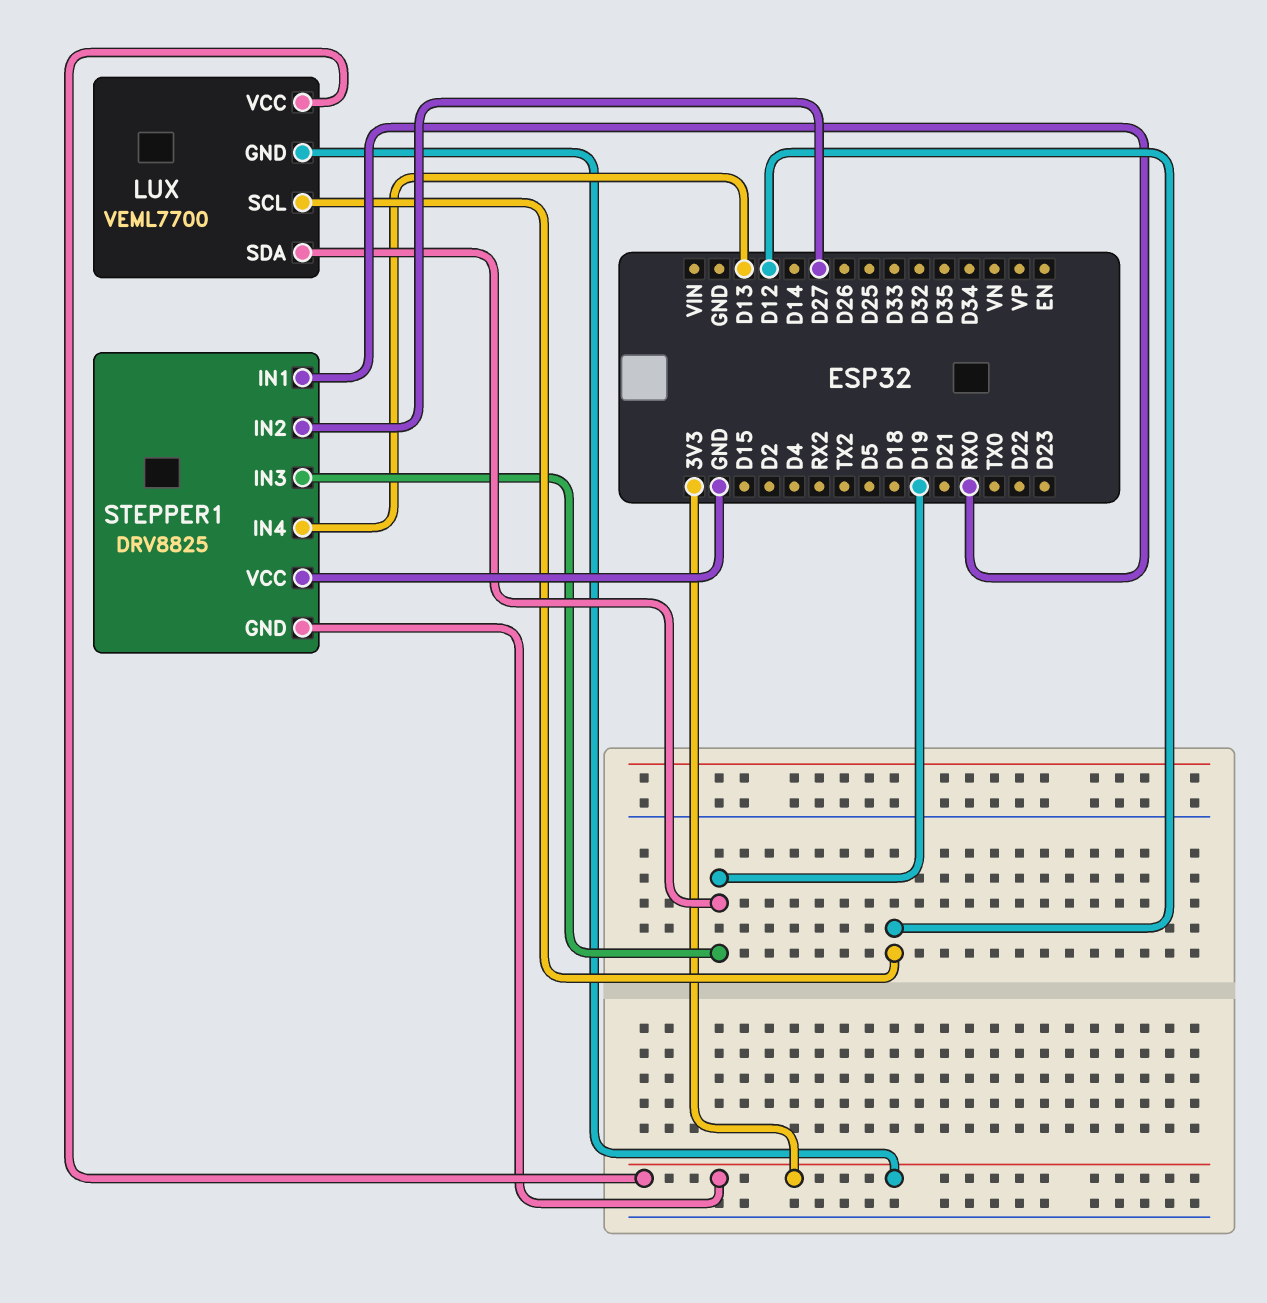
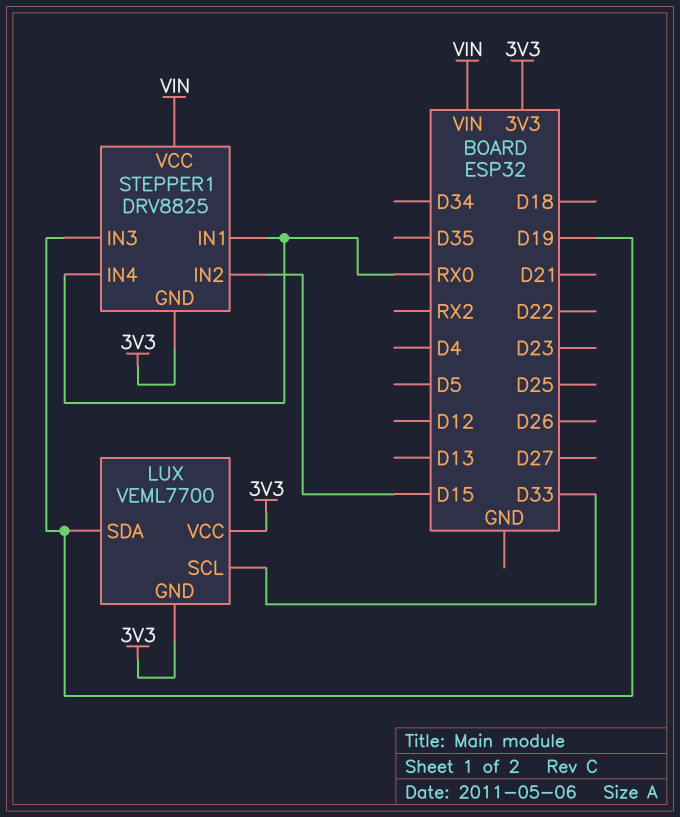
LUX pin SCL: D12 -> D33
STEPPER1 pin IN2: D27 -> D15
STEPPER1 pin IN4: D13 -> RX0
STEPPER1 pin VCC: GND -> VIN

